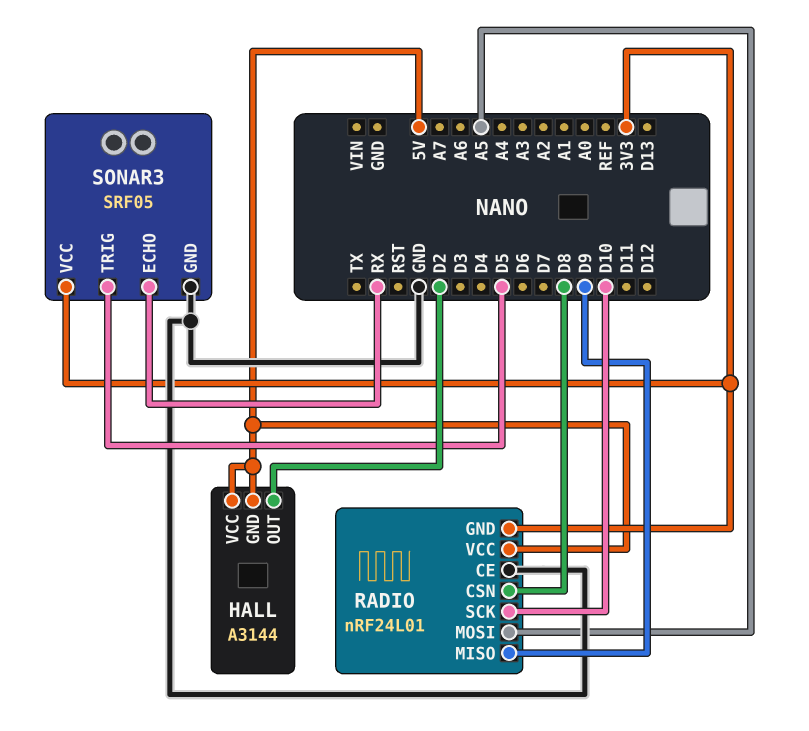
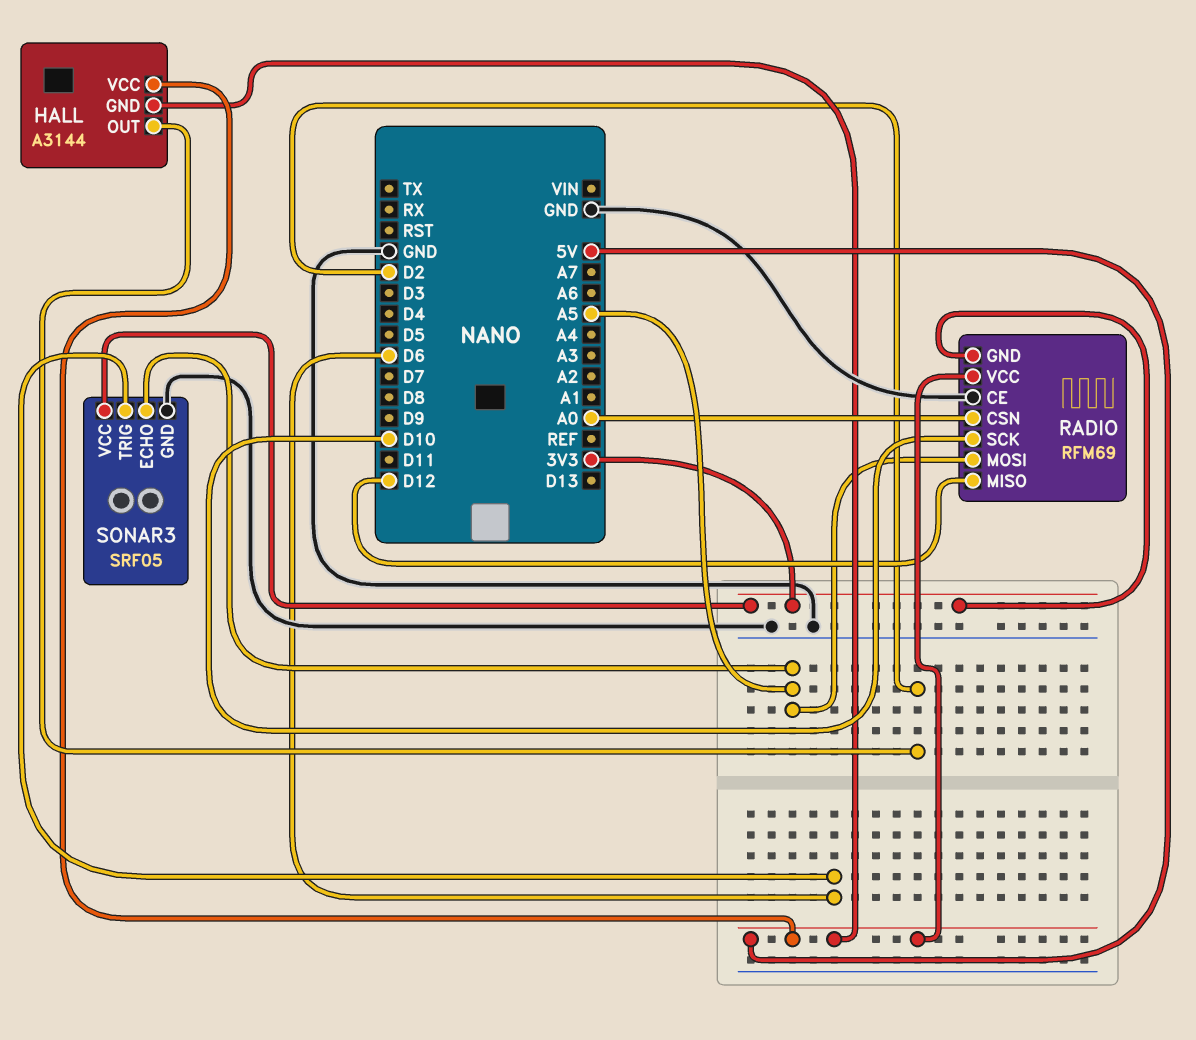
RADIO: nRF24L01 -> RFM69
RADIO pin CSN: D8 -> A0
RADIO pin MISO: D9 -> D12
SONAR3 pin ECHO: RX -> A5
SONAR3 pin TRIG: D5 -> D6

